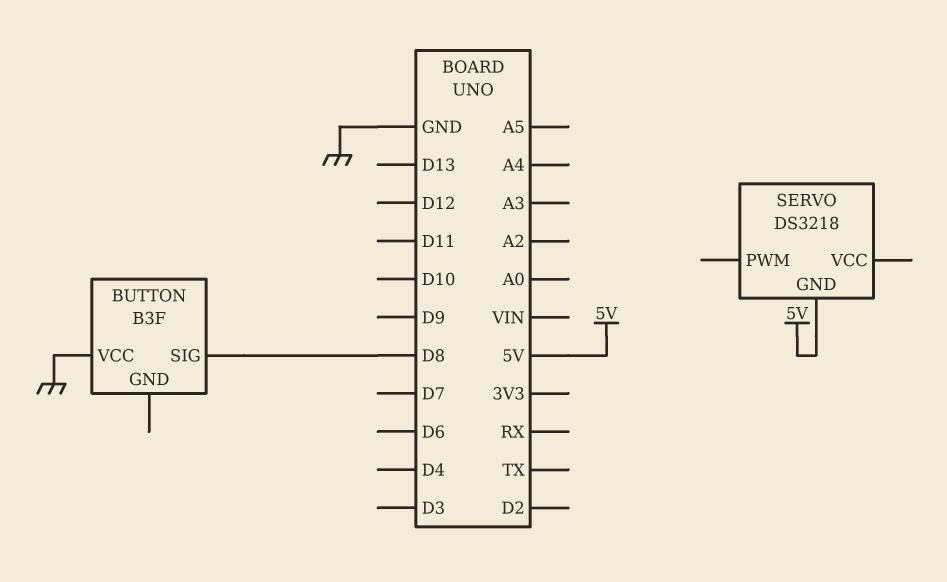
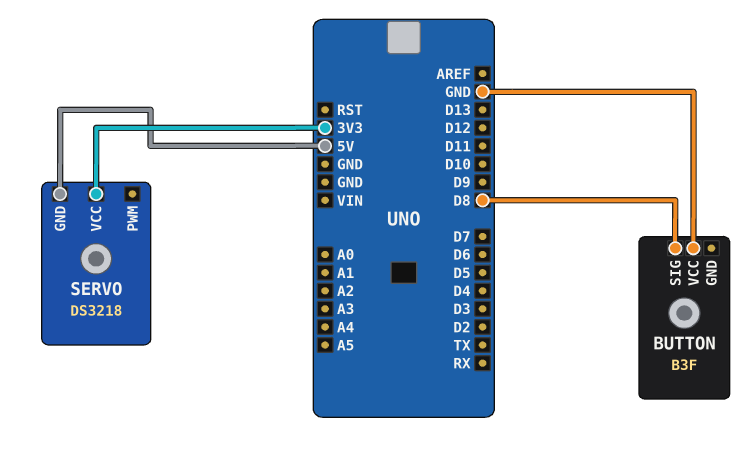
SERVO pin VCC: none -> 3V3

